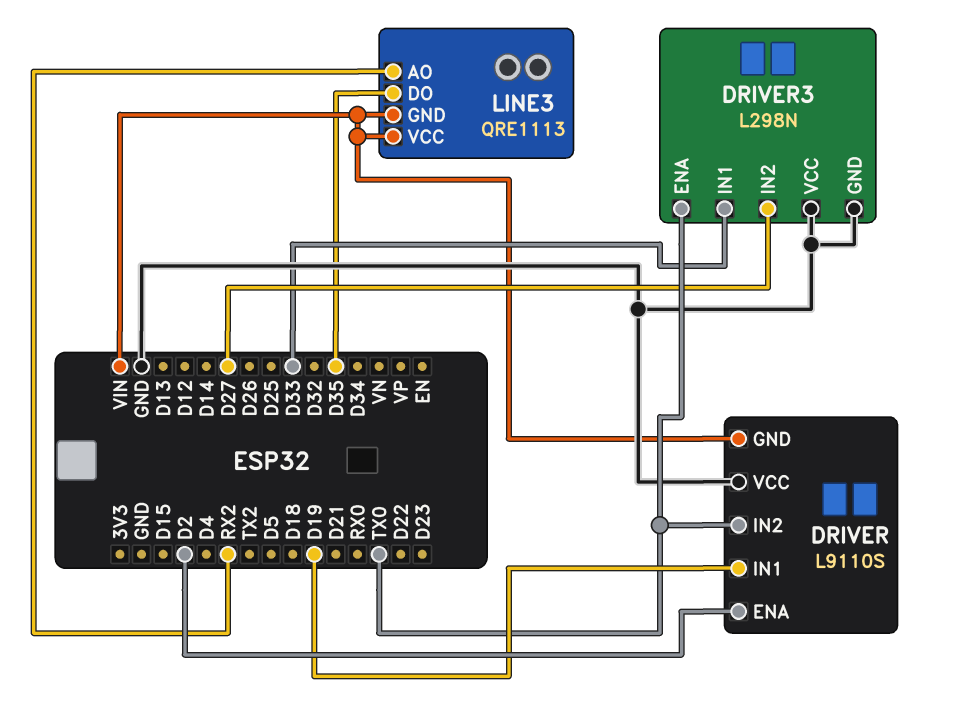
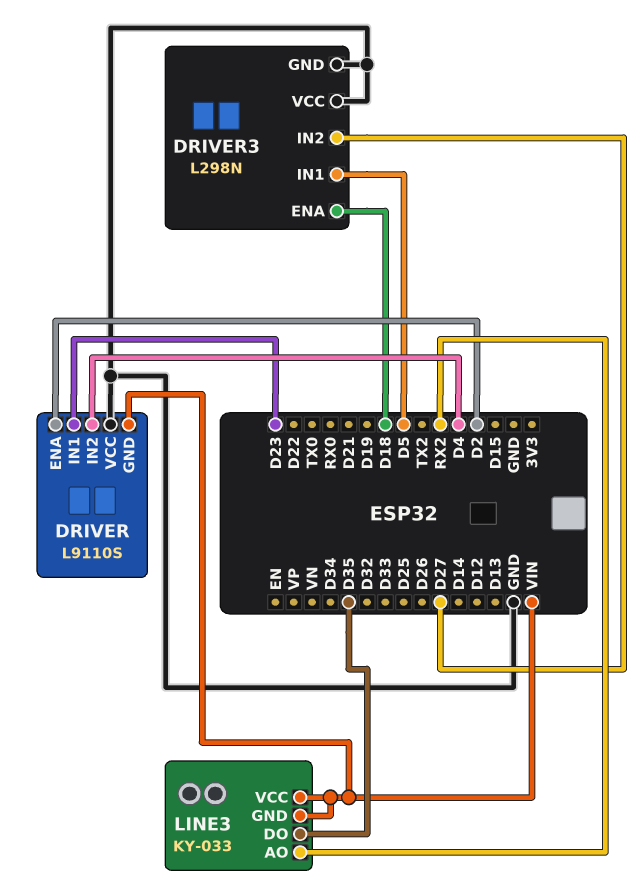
DRIVER pin IN1: D19 -> D23
DRIVER pin IN2: TX0 -> D4
DRIVER3 pin ENA: TX0 -> D18
DRIVER3 pin IN1: D33 -> D5
LINE3: QRE1113 -> KY-033

